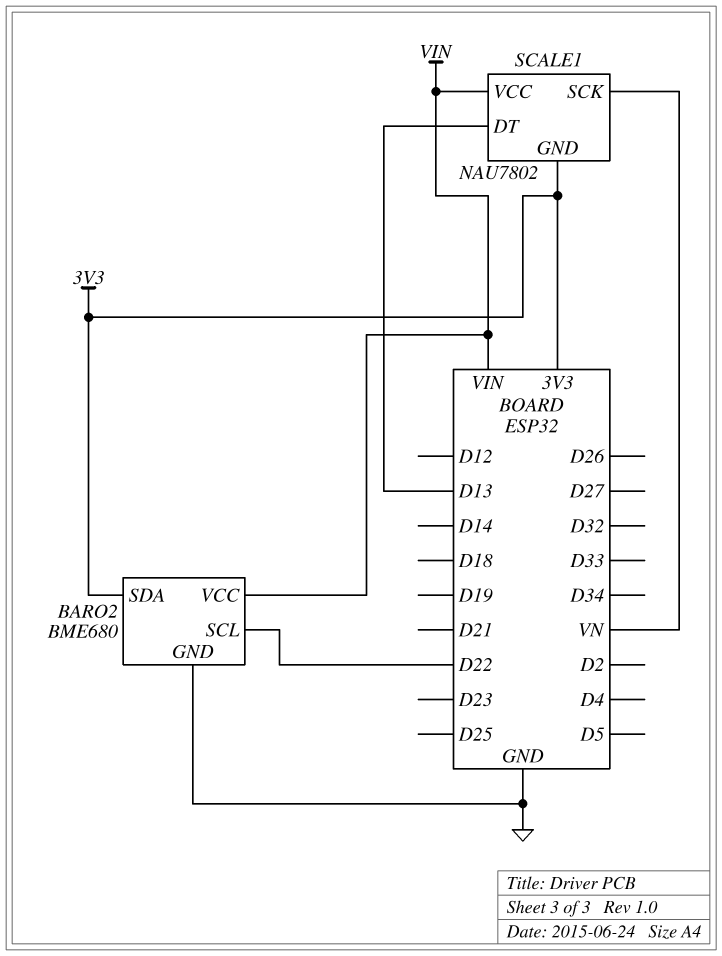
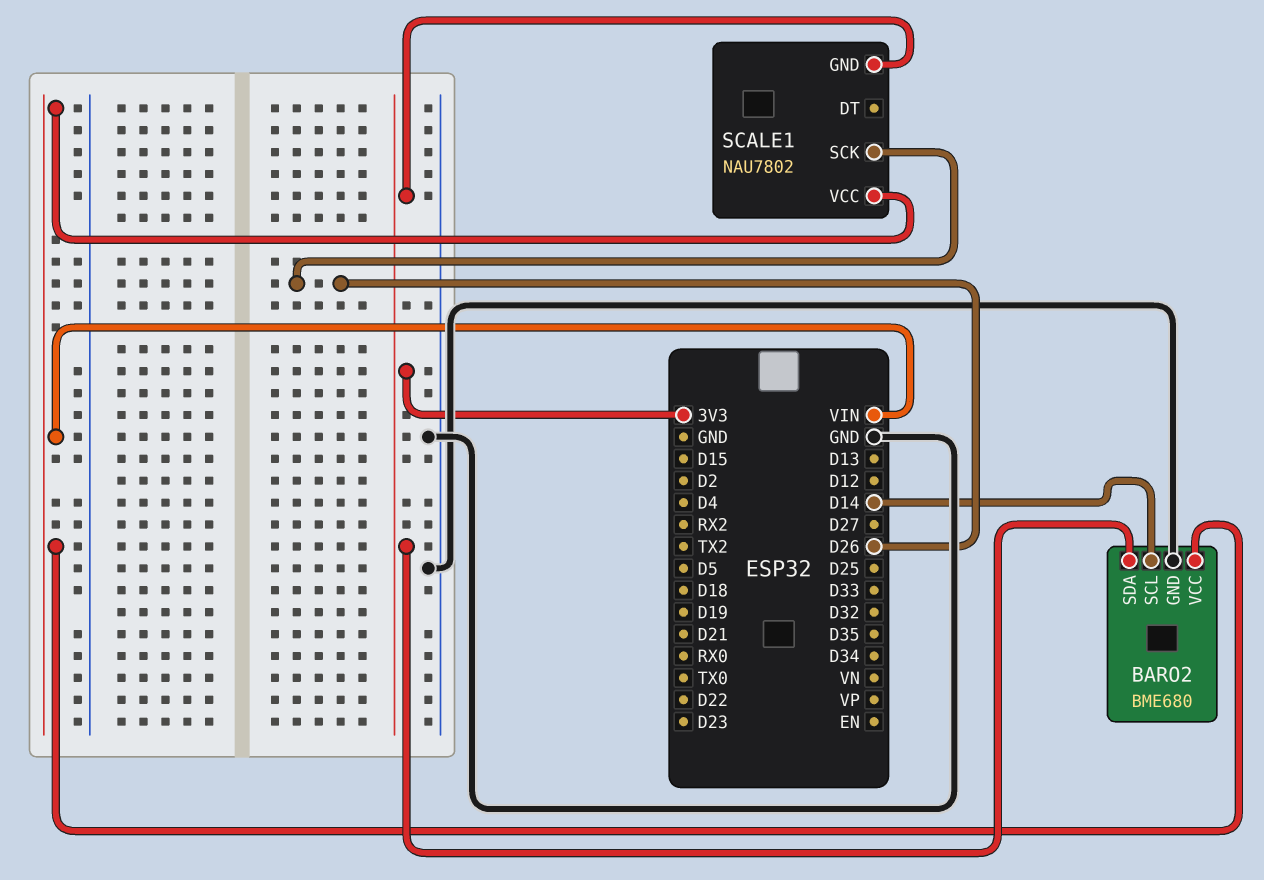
BARO2 pin SCL: D22 -> D14
SCALE1 pin DT: D13 -> none
SCALE1 pin SCK: VN -> D26

